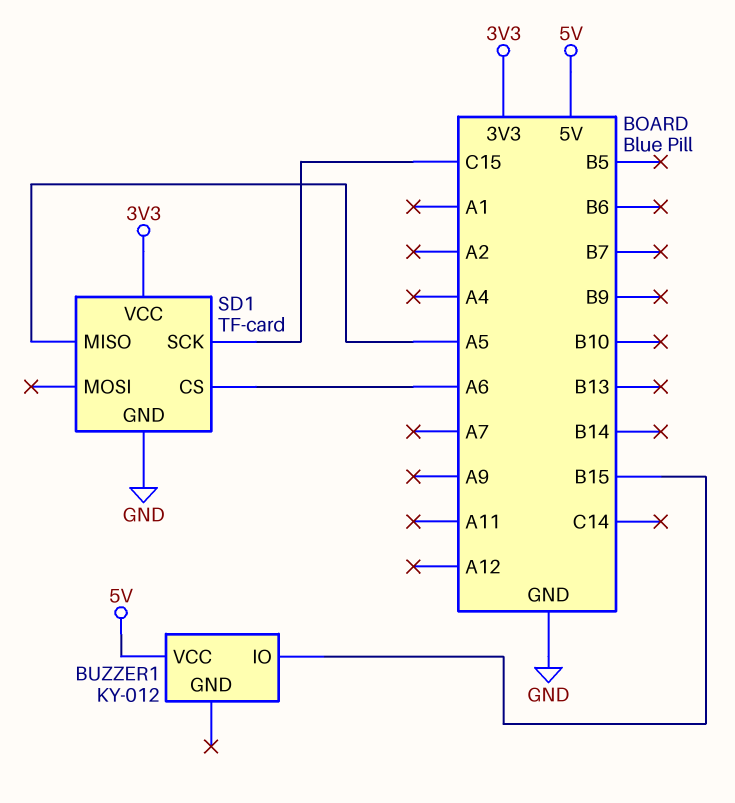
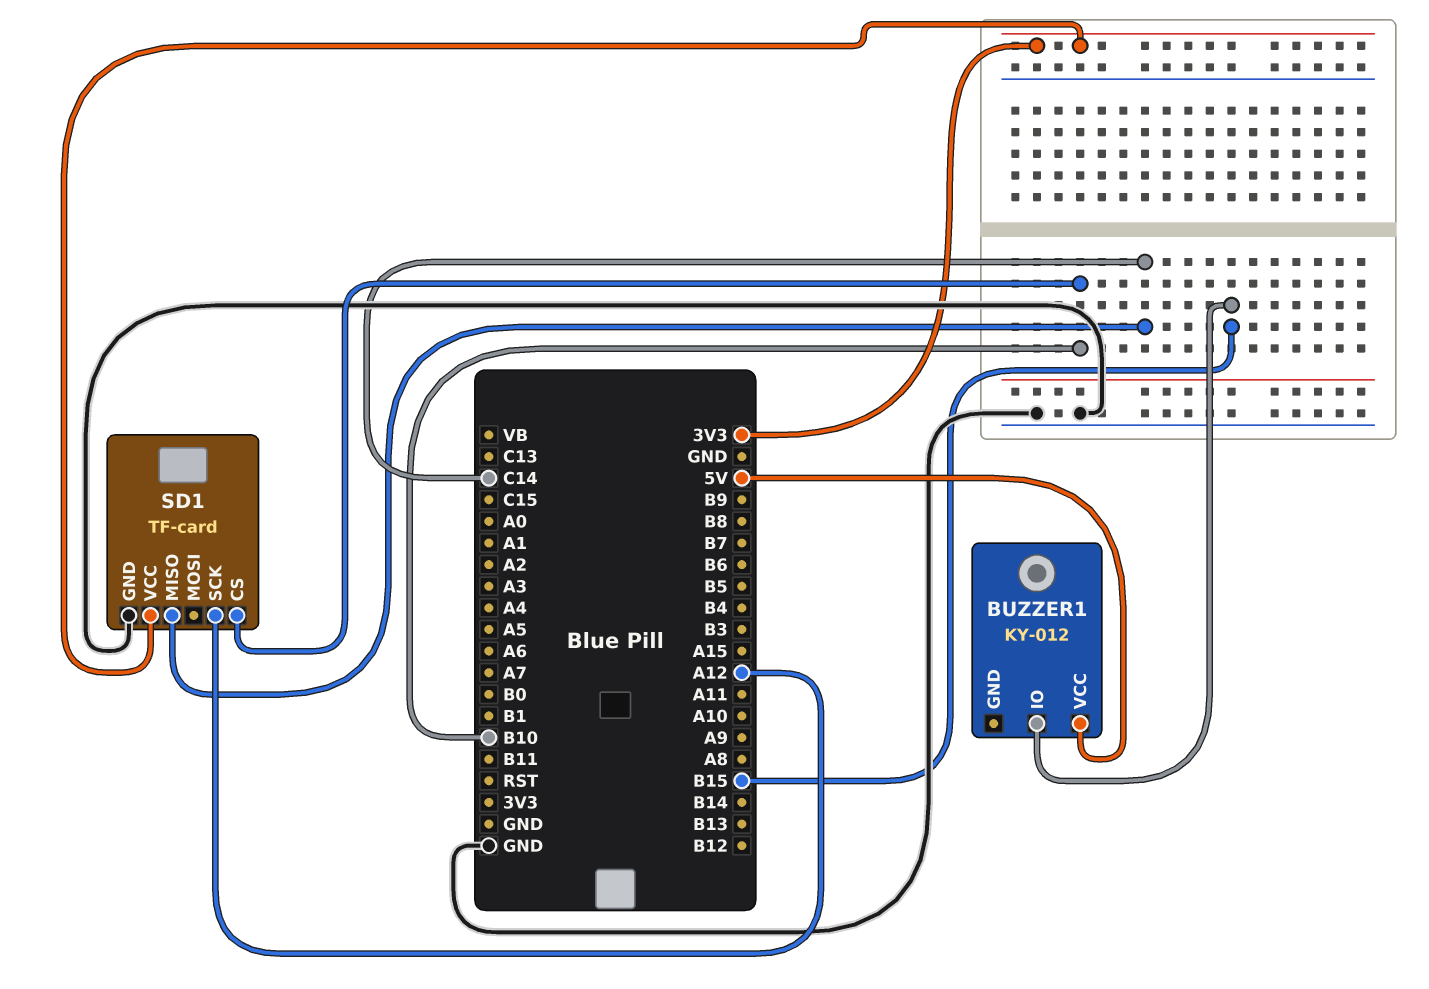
SD1 pin CS: A6 -> B10
SD1 pin MISO: A5 -> C14
SD1 pin SCK: C15 -> A12

